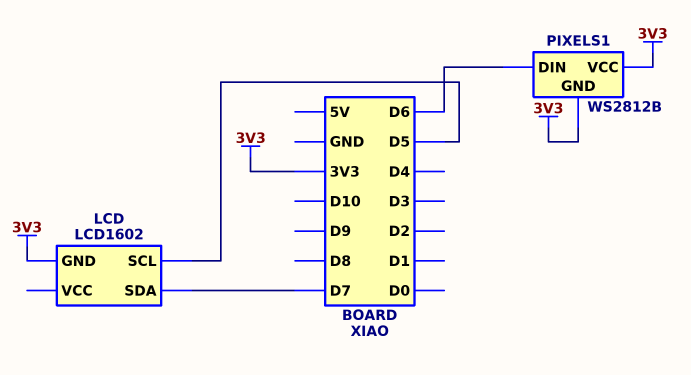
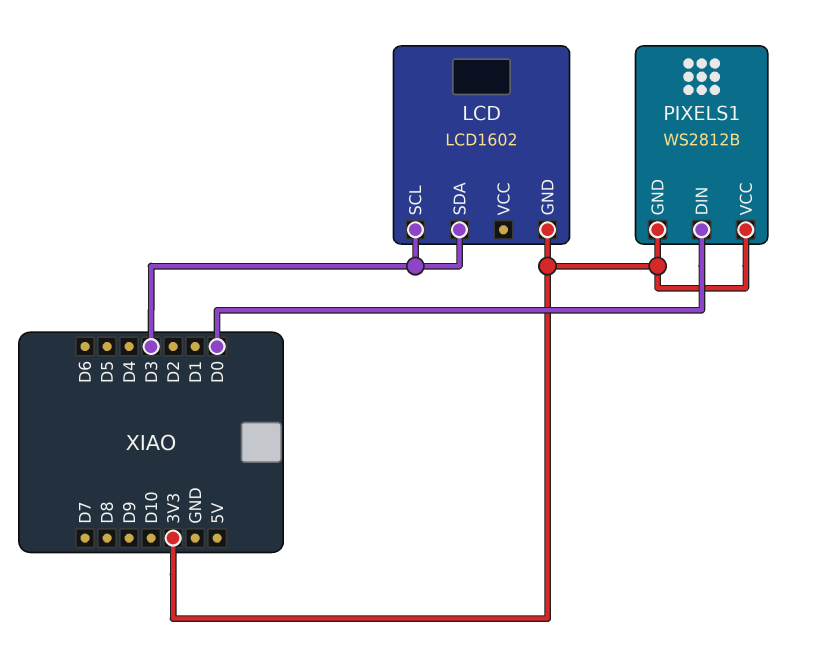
LCD pin SCL: D5 -> D3
LCD pin SDA: D7 -> D3
PIXELS1 pin DIN: D6 -> D0

